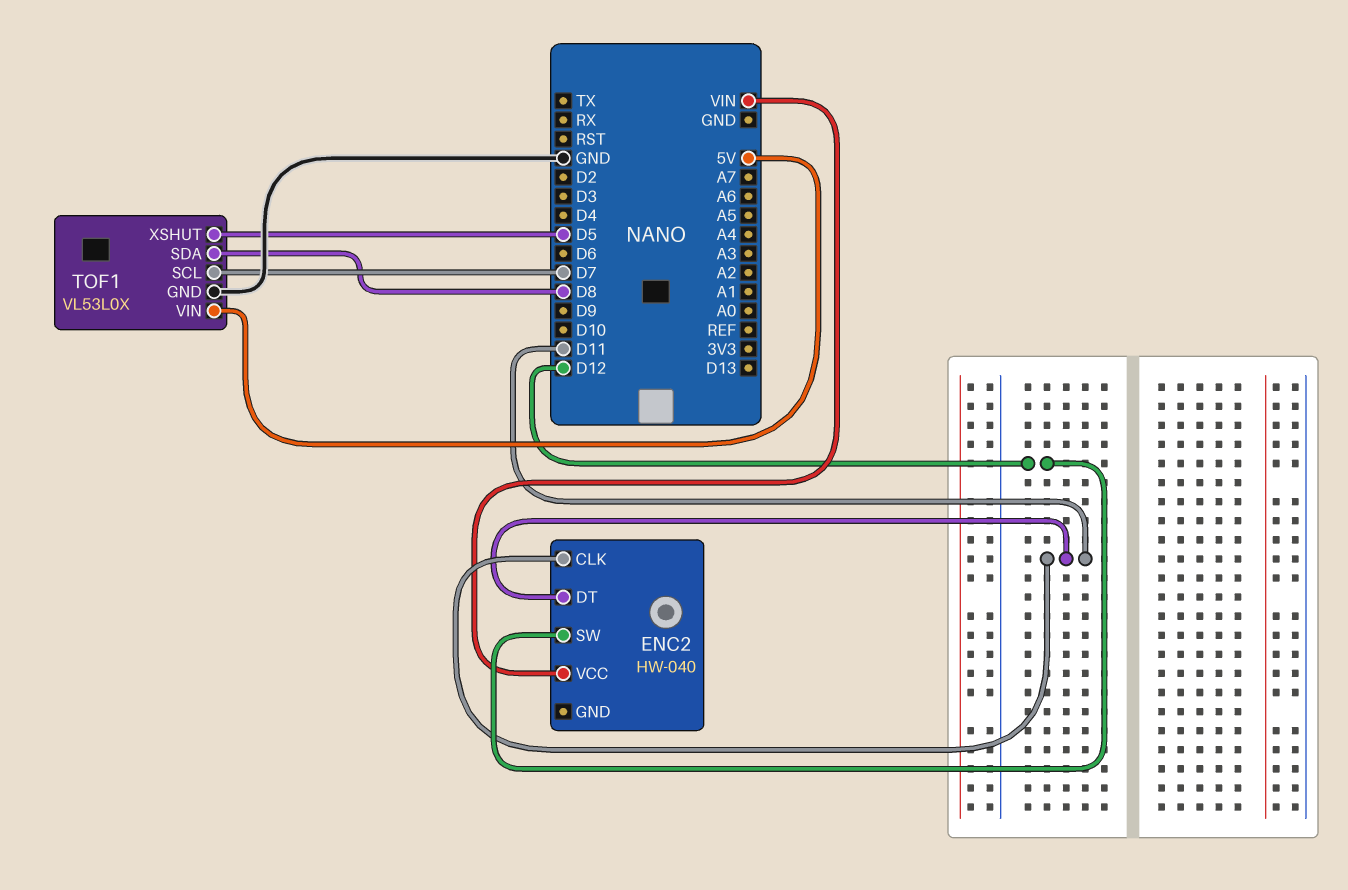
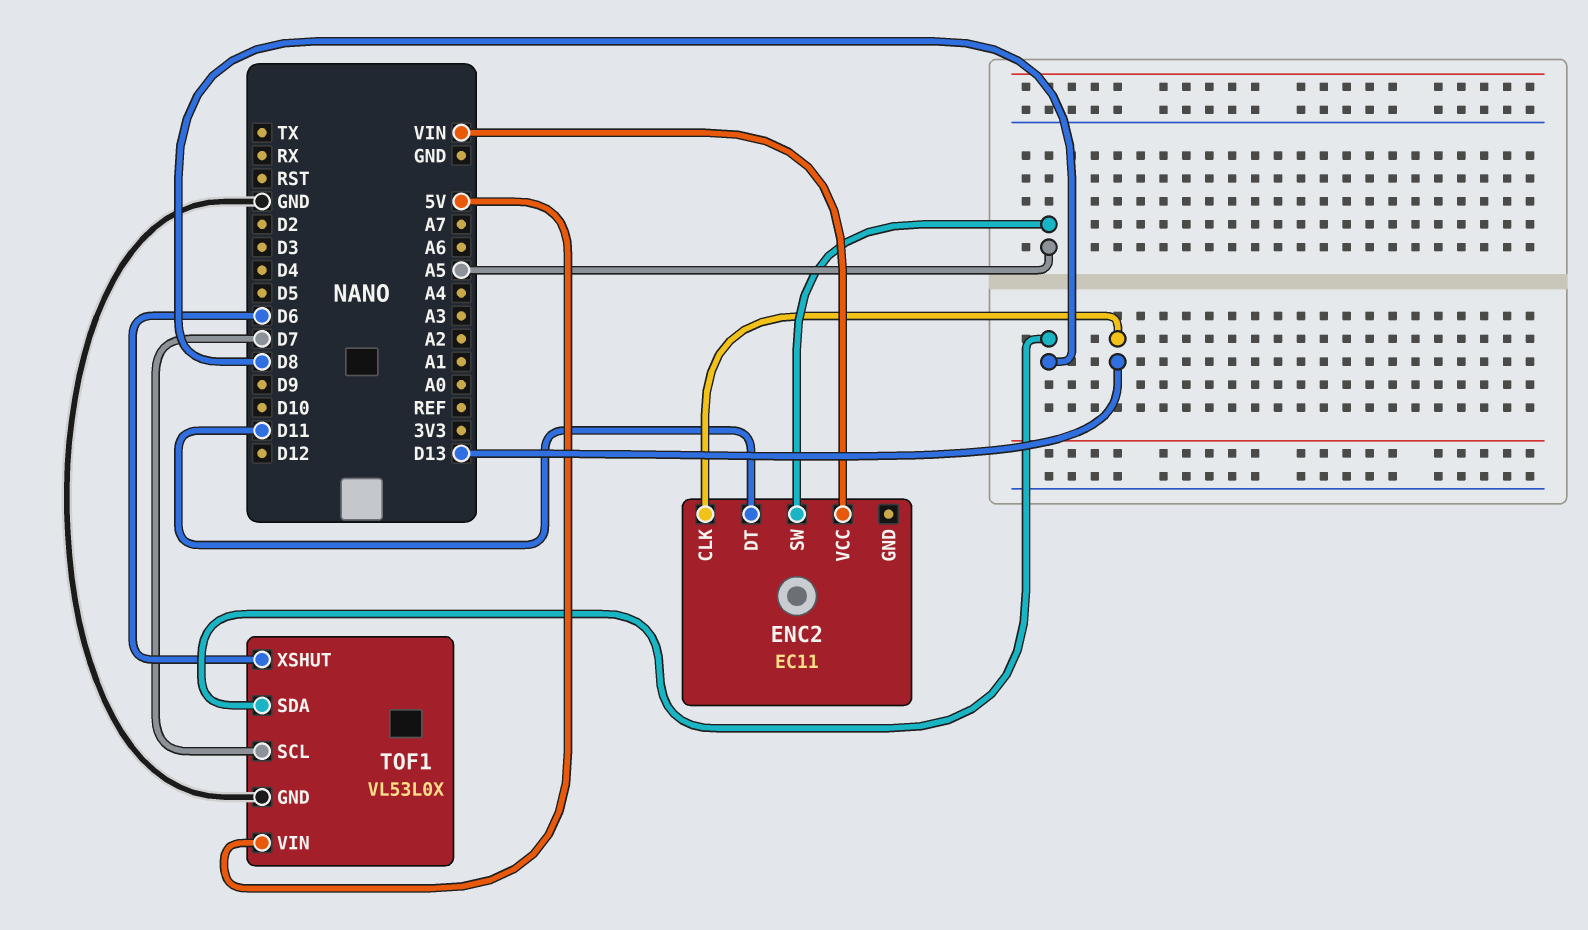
ENC2: HW-040 -> EC11
ENC2 pin CLK: D11 -> D13
ENC2 pin SW: D12 -> A5
TOF1 pin XSHUT: D5 -> D6

